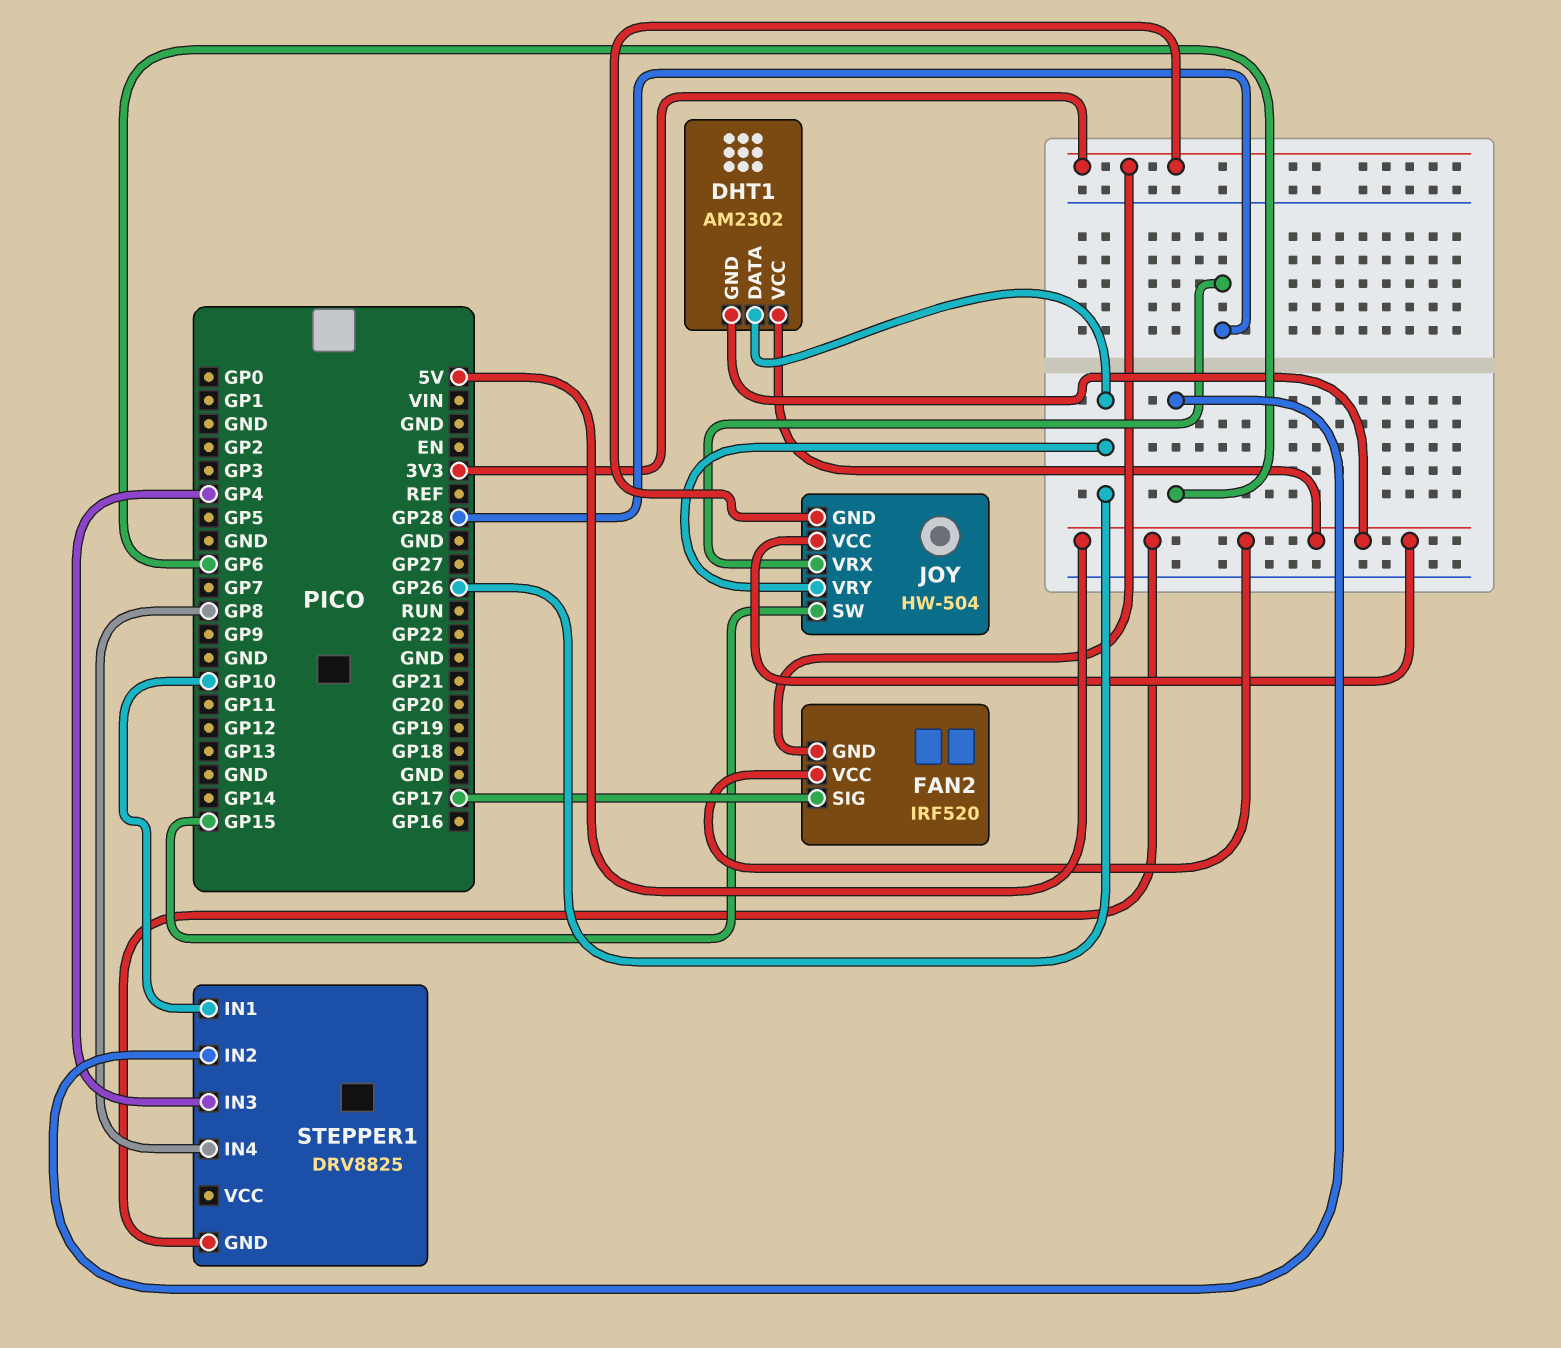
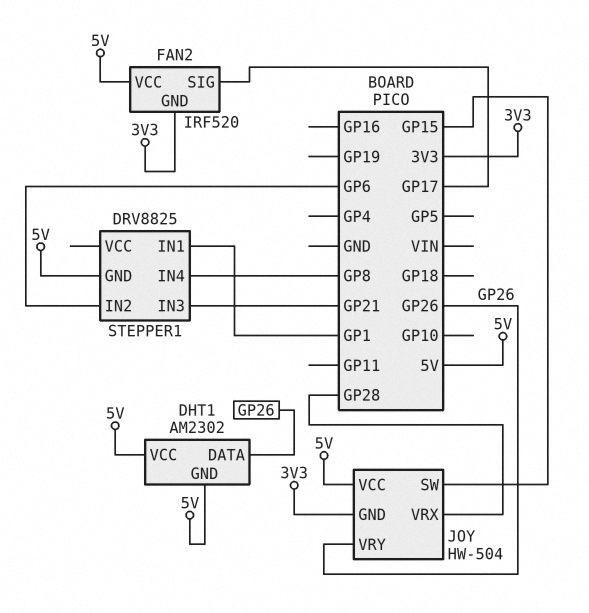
STEPPER1 pin IN1: GP10 -> GP1
STEPPER1 pin IN3: GP4 -> GP21

